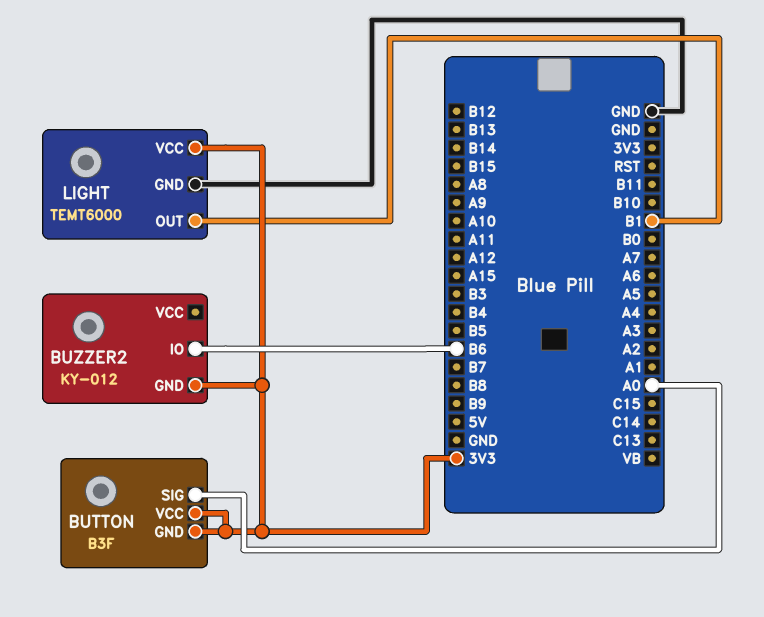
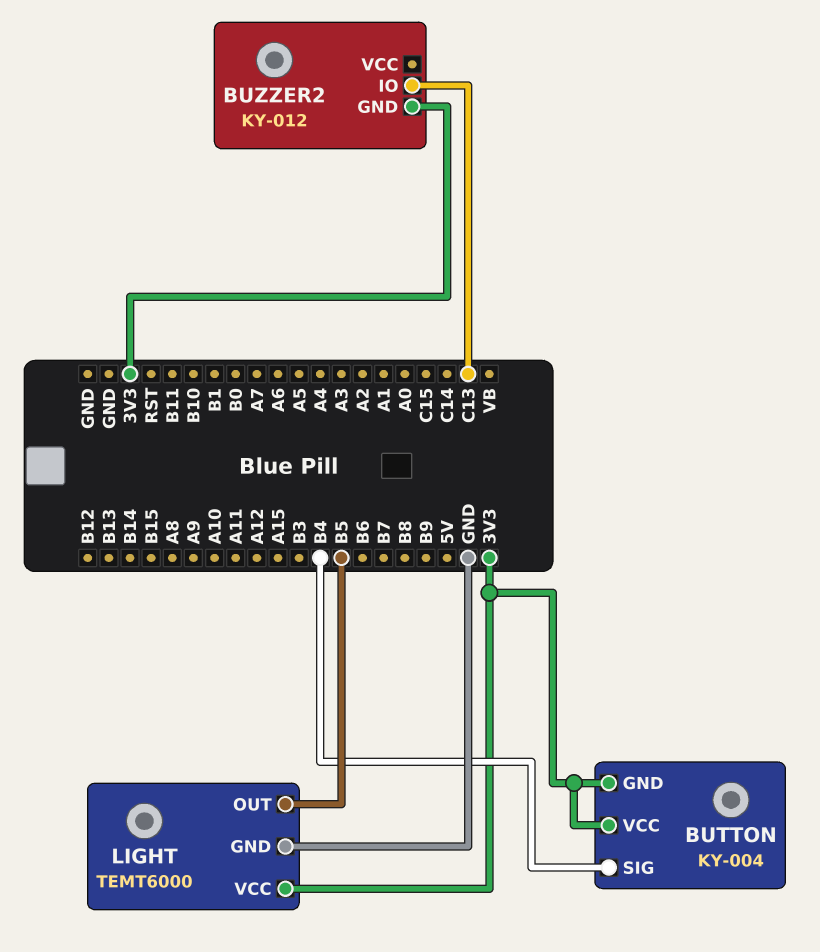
BUTTON: B3F -> KY-004
BUTTON pin SIG: A0 -> B4
BUZZER2 pin IO: B6 -> C13
LIGHT pin OUT: B1 -> B5

